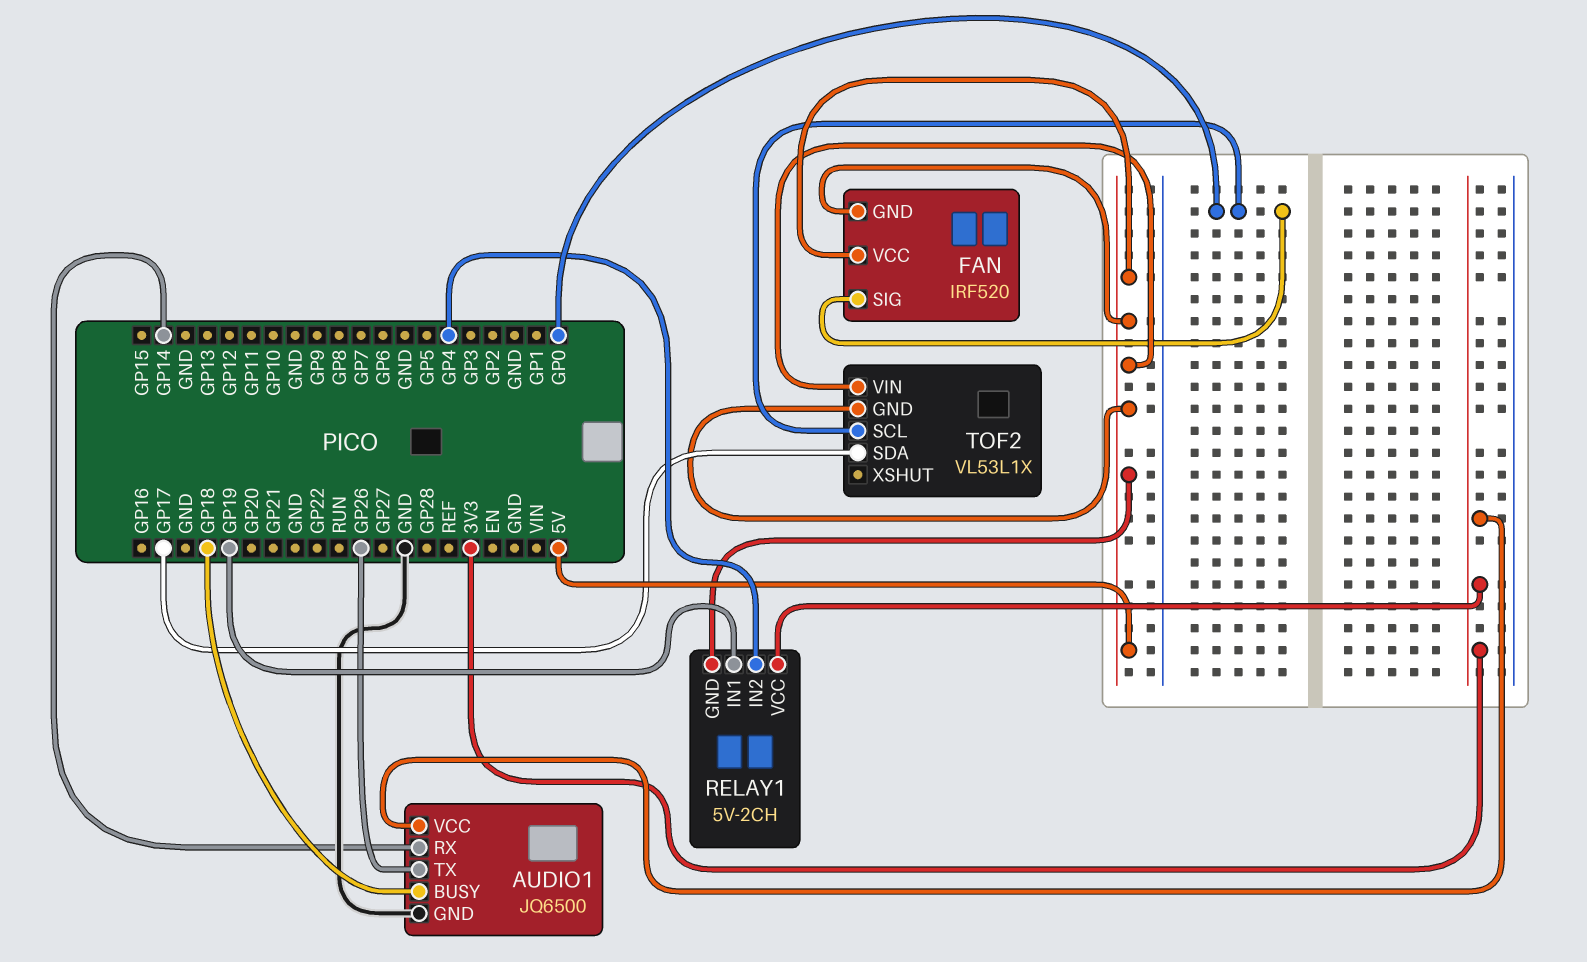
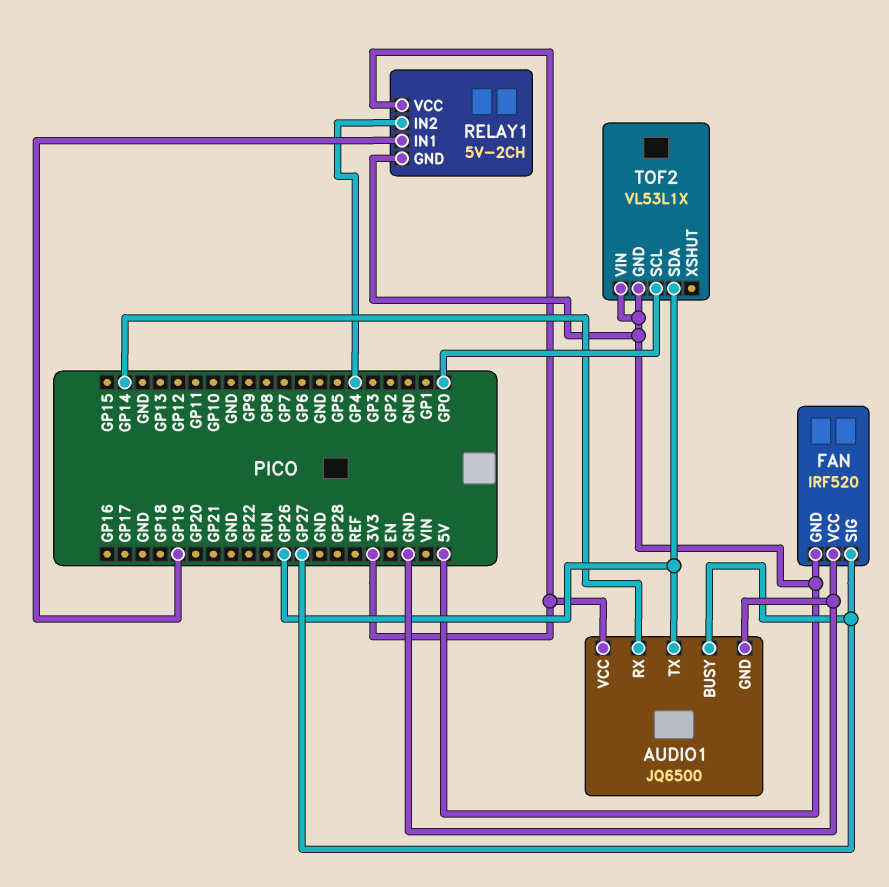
AUDIO1 pin BUSY: GP18 -> GP27
FAN pin SIG: GP0 -> GP27
FAN pin VCC: 5V -> GND
TOF2 pin SDA: GP17 -> GP26

